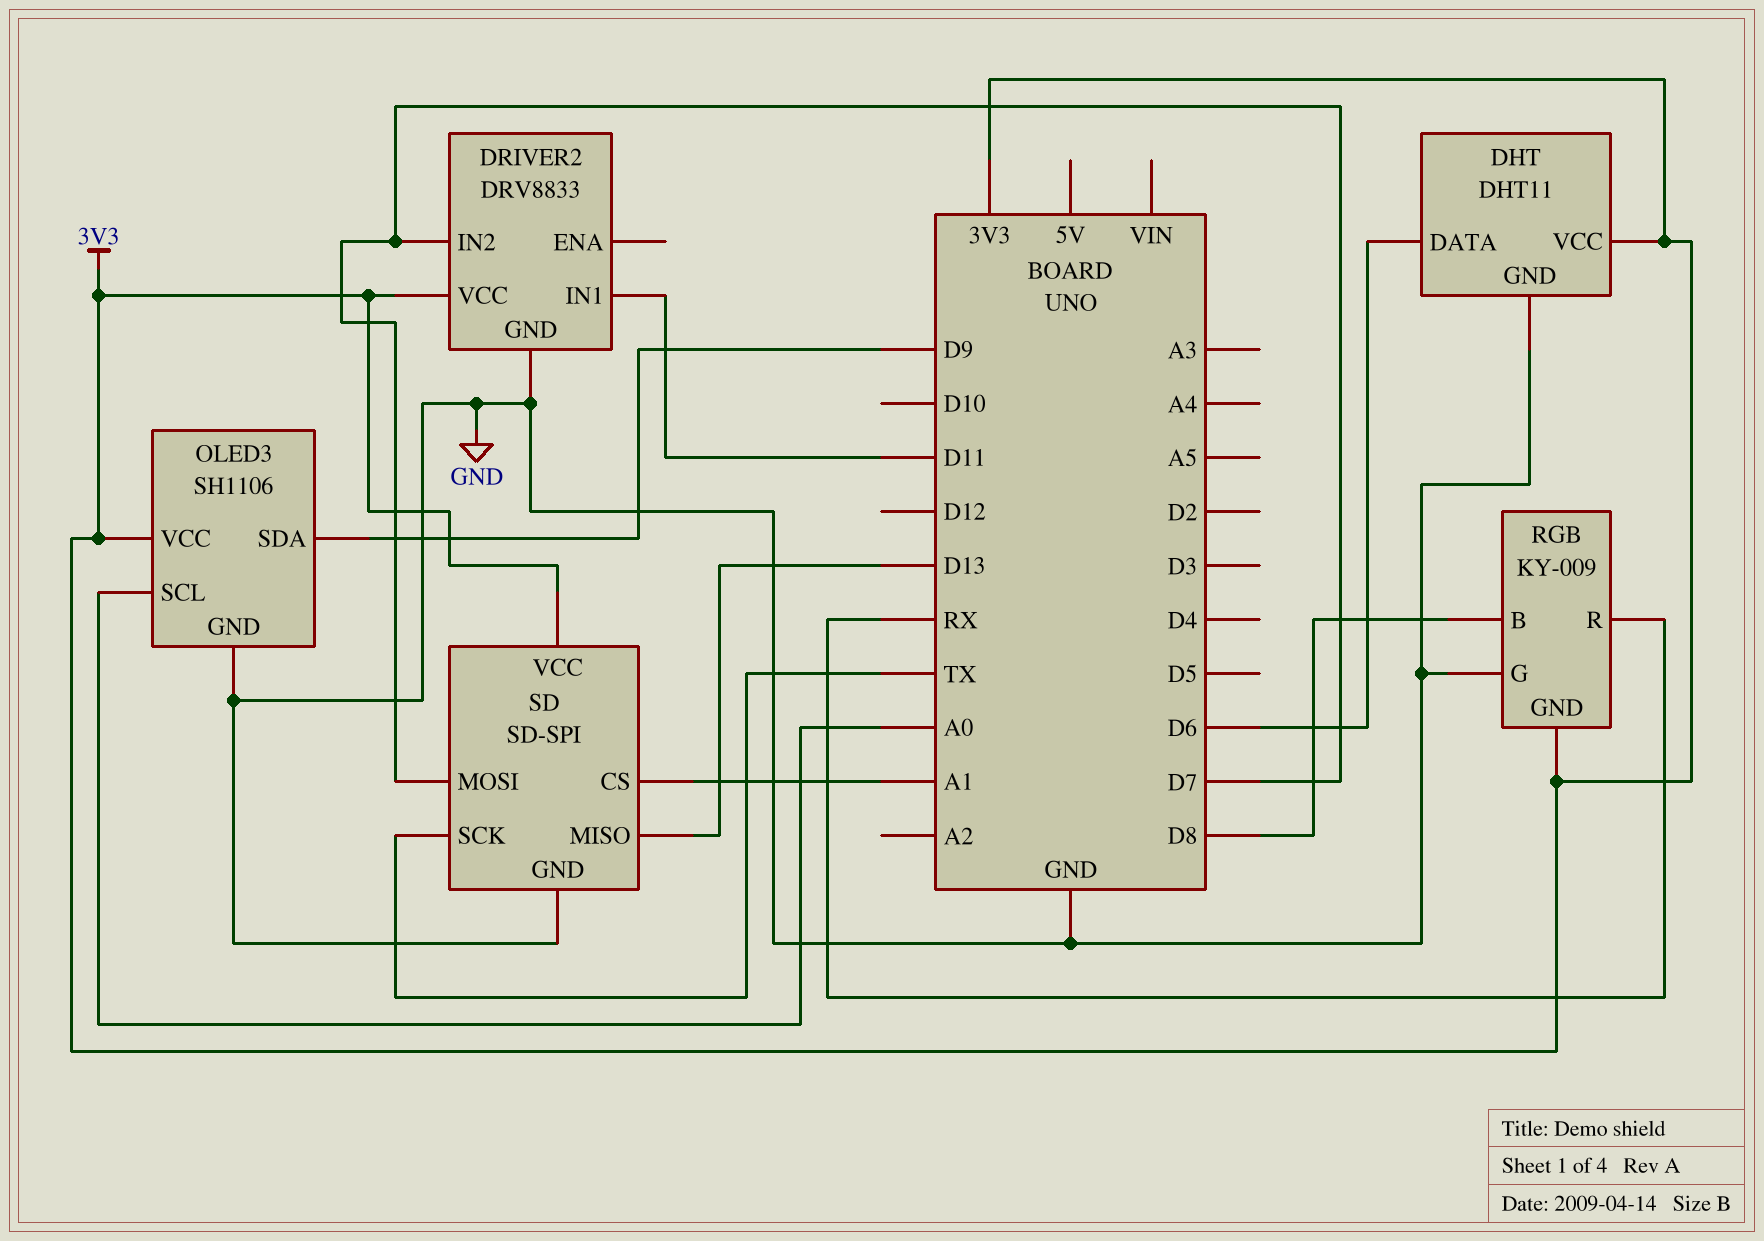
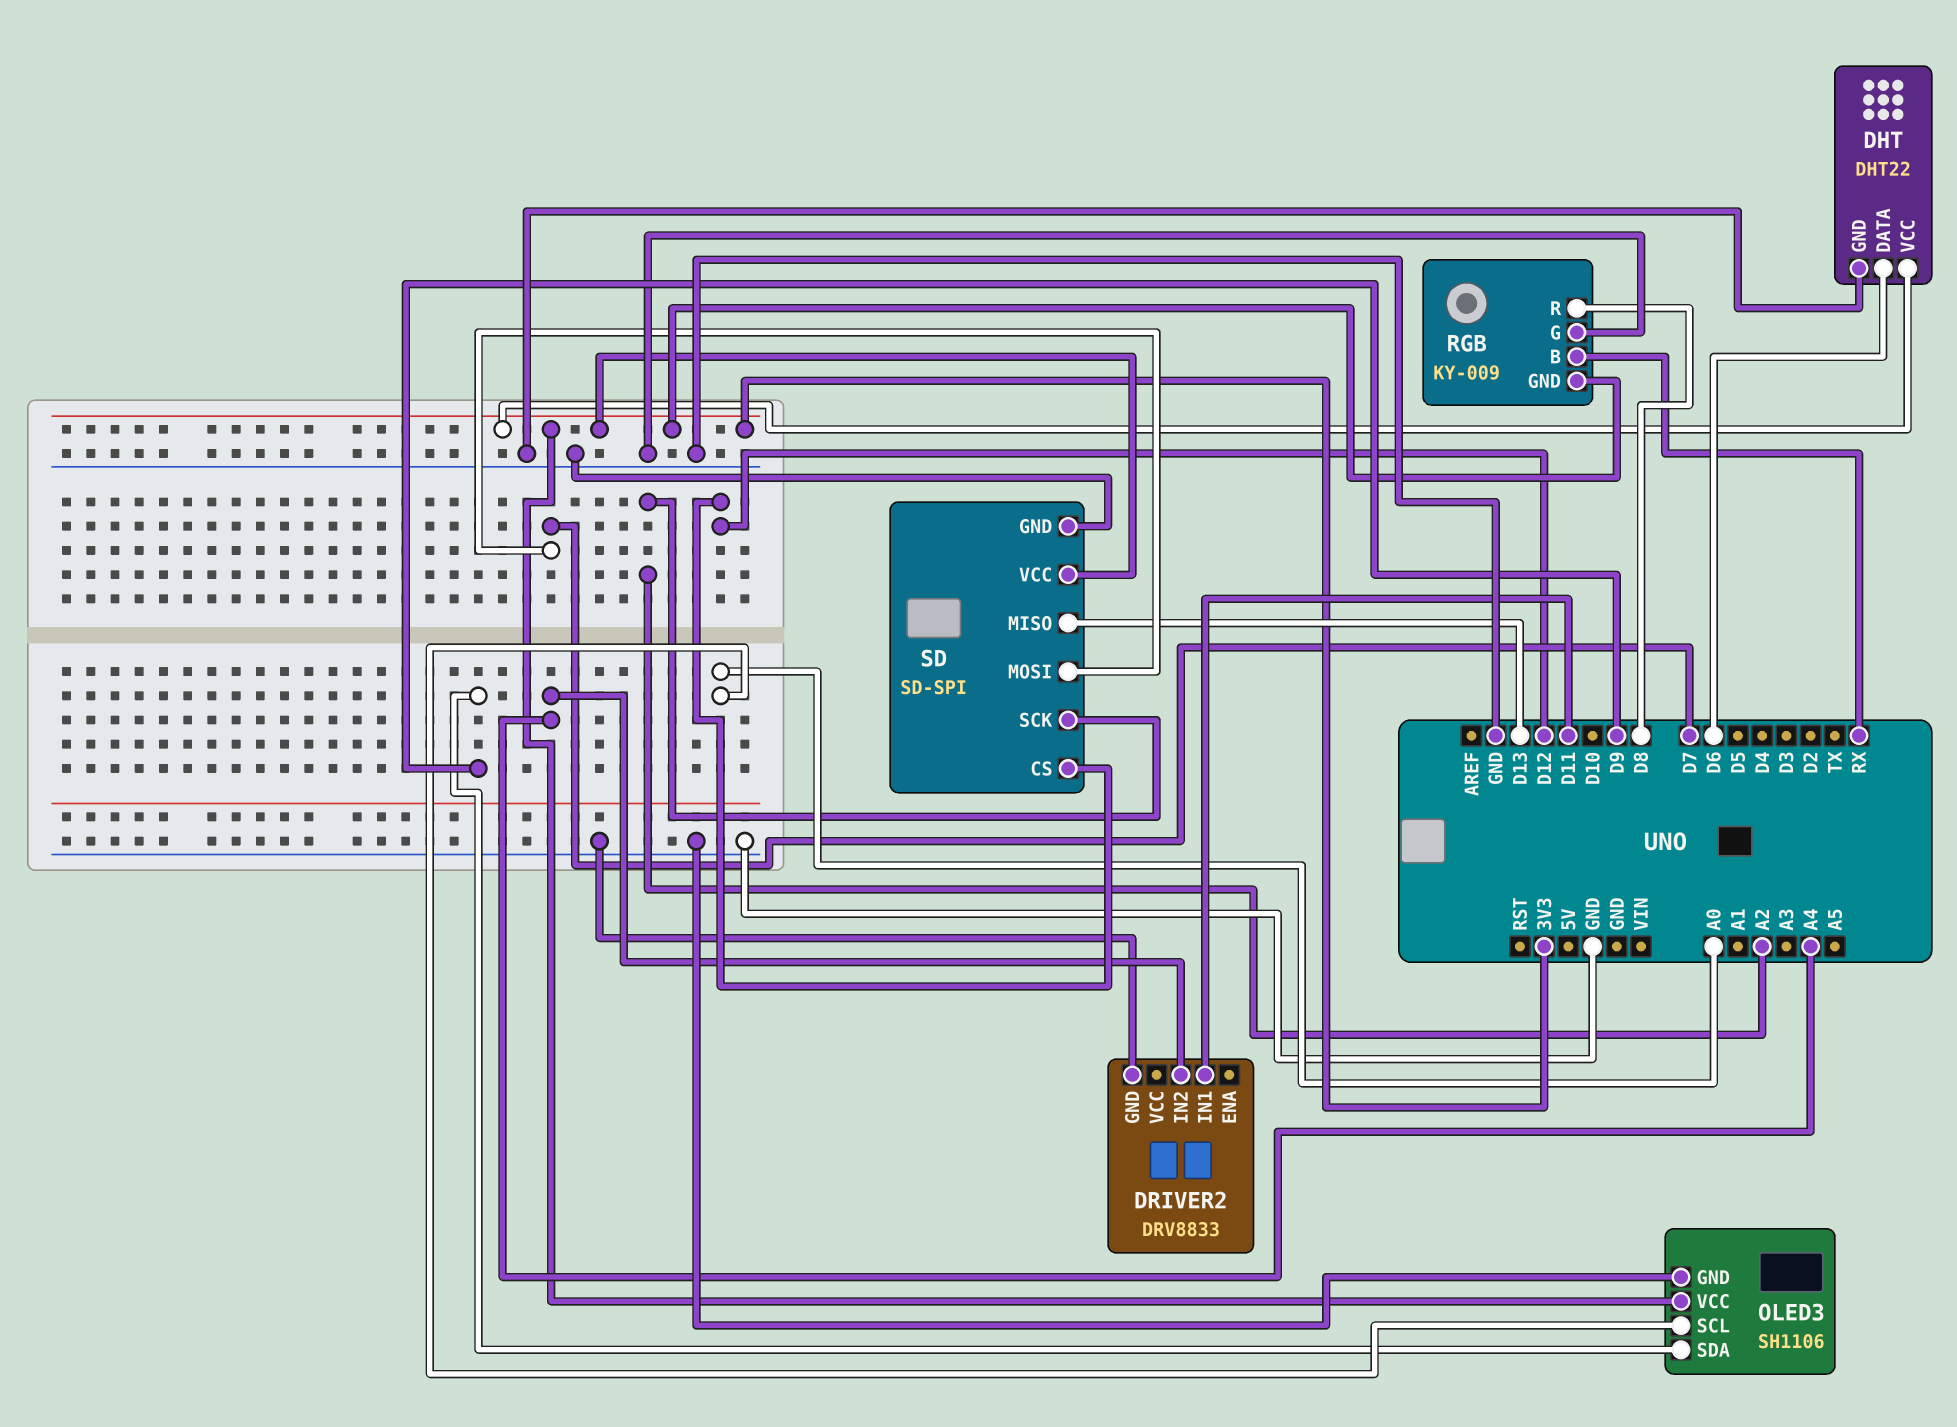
DHT: DHT11 -> DHT22
DRIVER2 pin IN2: D7 -> A4
DRIVER2 pin VCC: 3V3 -> none
RGB pin B: D8 -> RX
RGB pin R: RX -> D8
SD pin CS: A1 -> D12
SD pin SCK: TX -> A2

